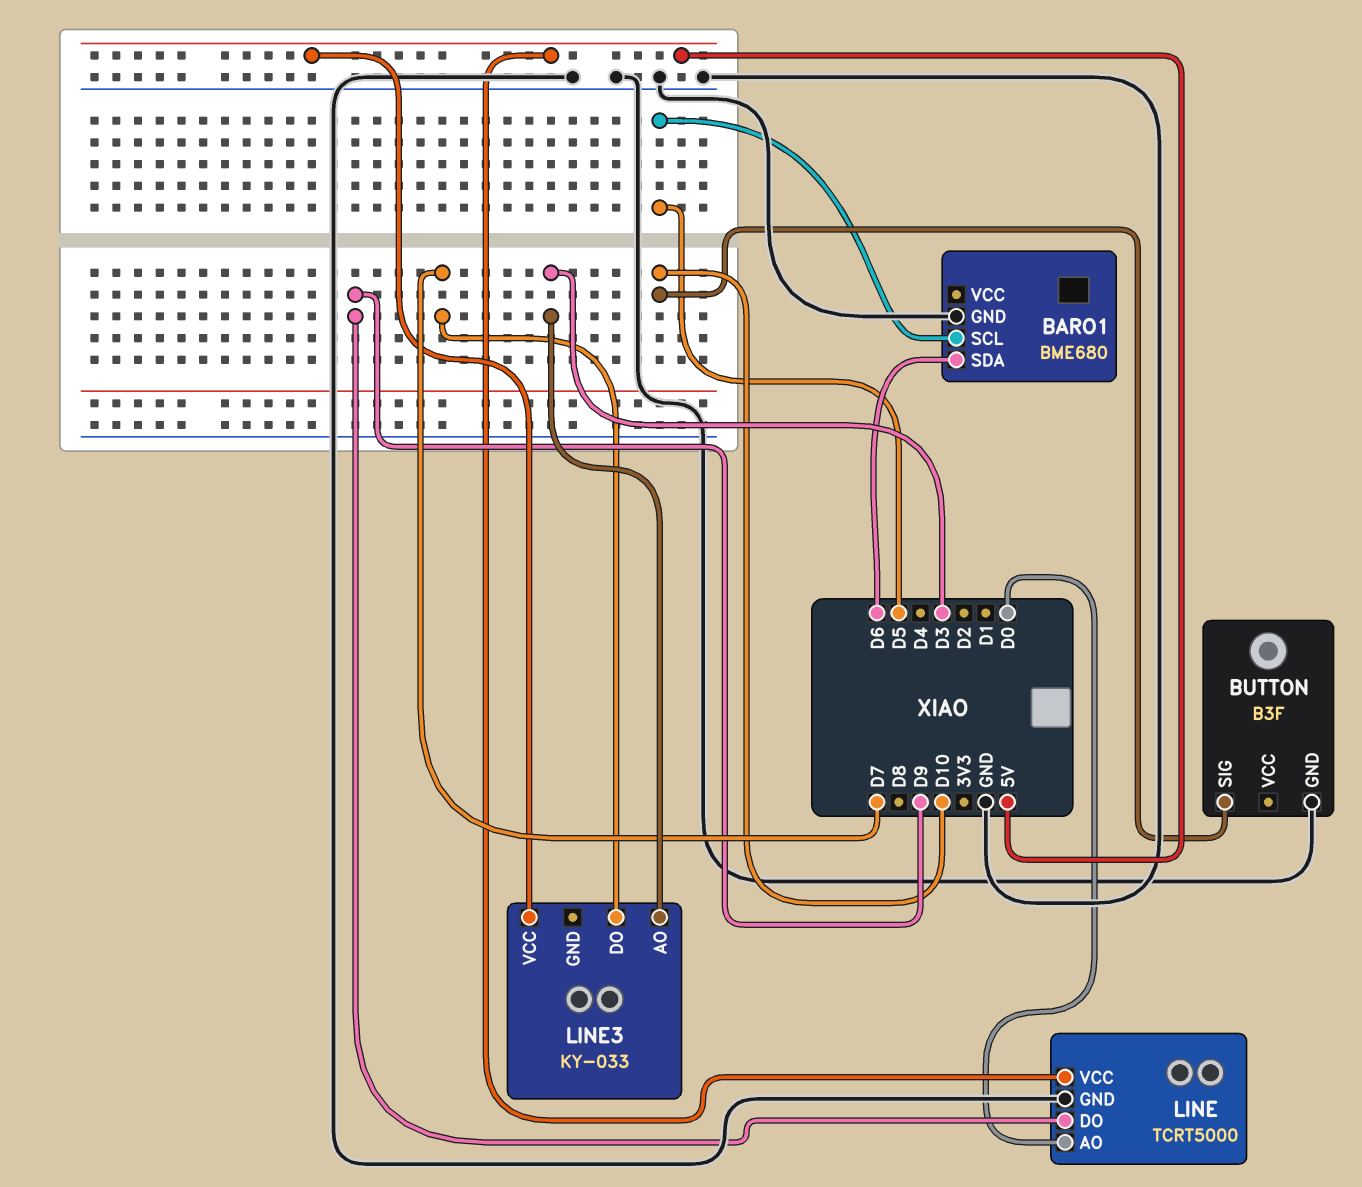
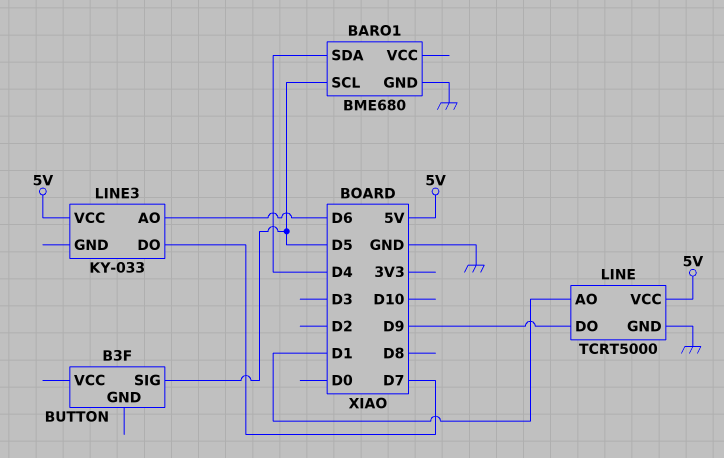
BARO1 pin SDA: D6 -> D4
BUTTON pin GND: GND -> none
BUTTON pin SIG: D10 -> D5
LINE pin AO: D0 -> D1
LINE3 pin AO: D3 -> D6

